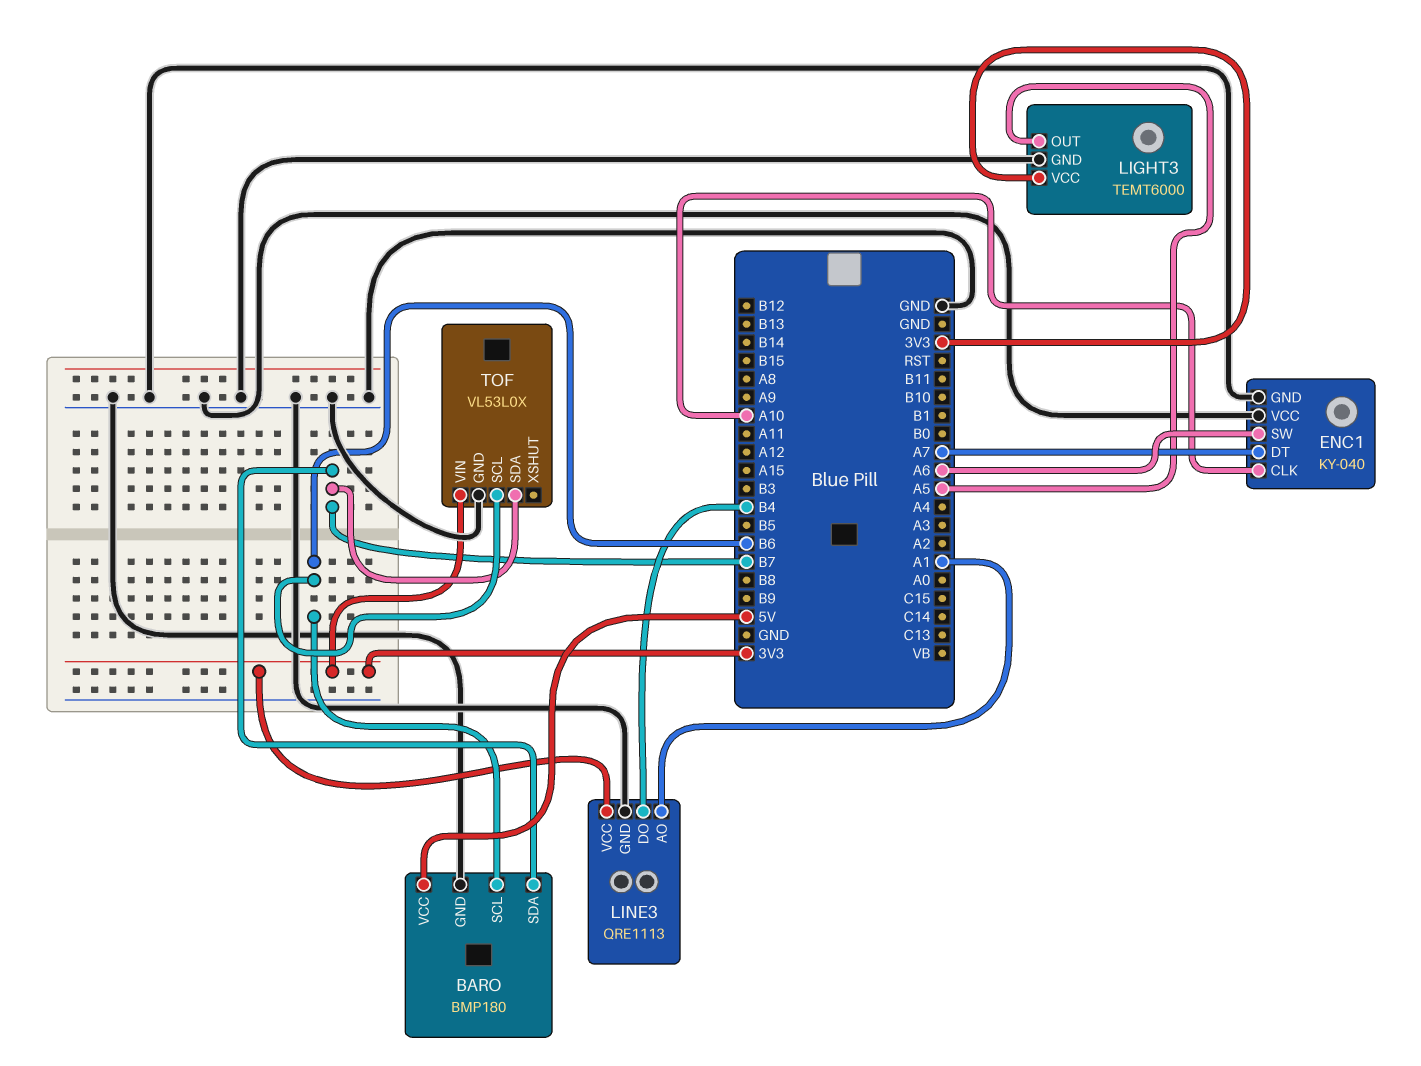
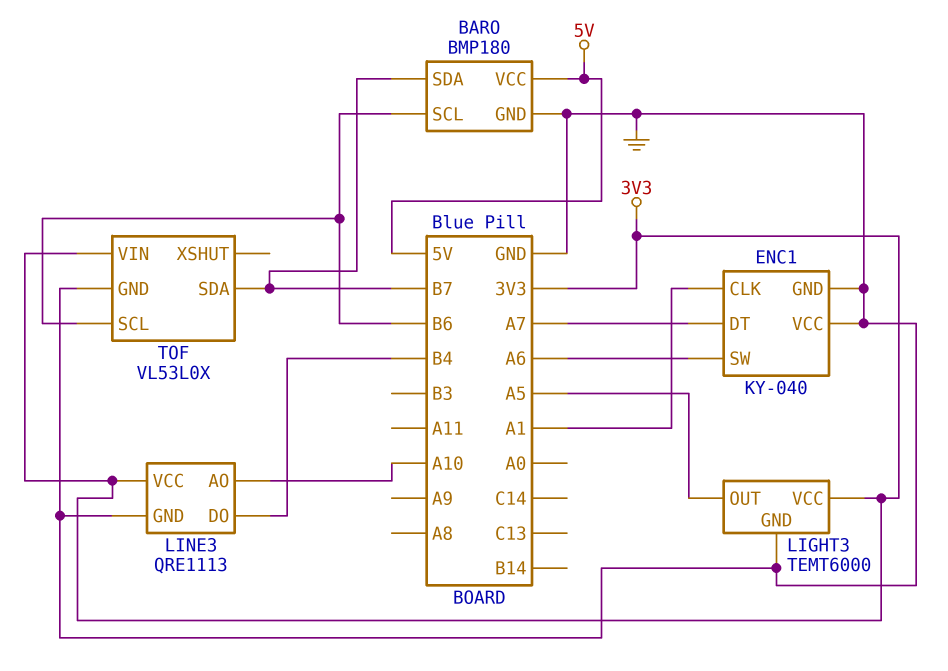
ENC1 pin CLK: A10 -> A1
LINE3 pin AO: A1 -> A10

